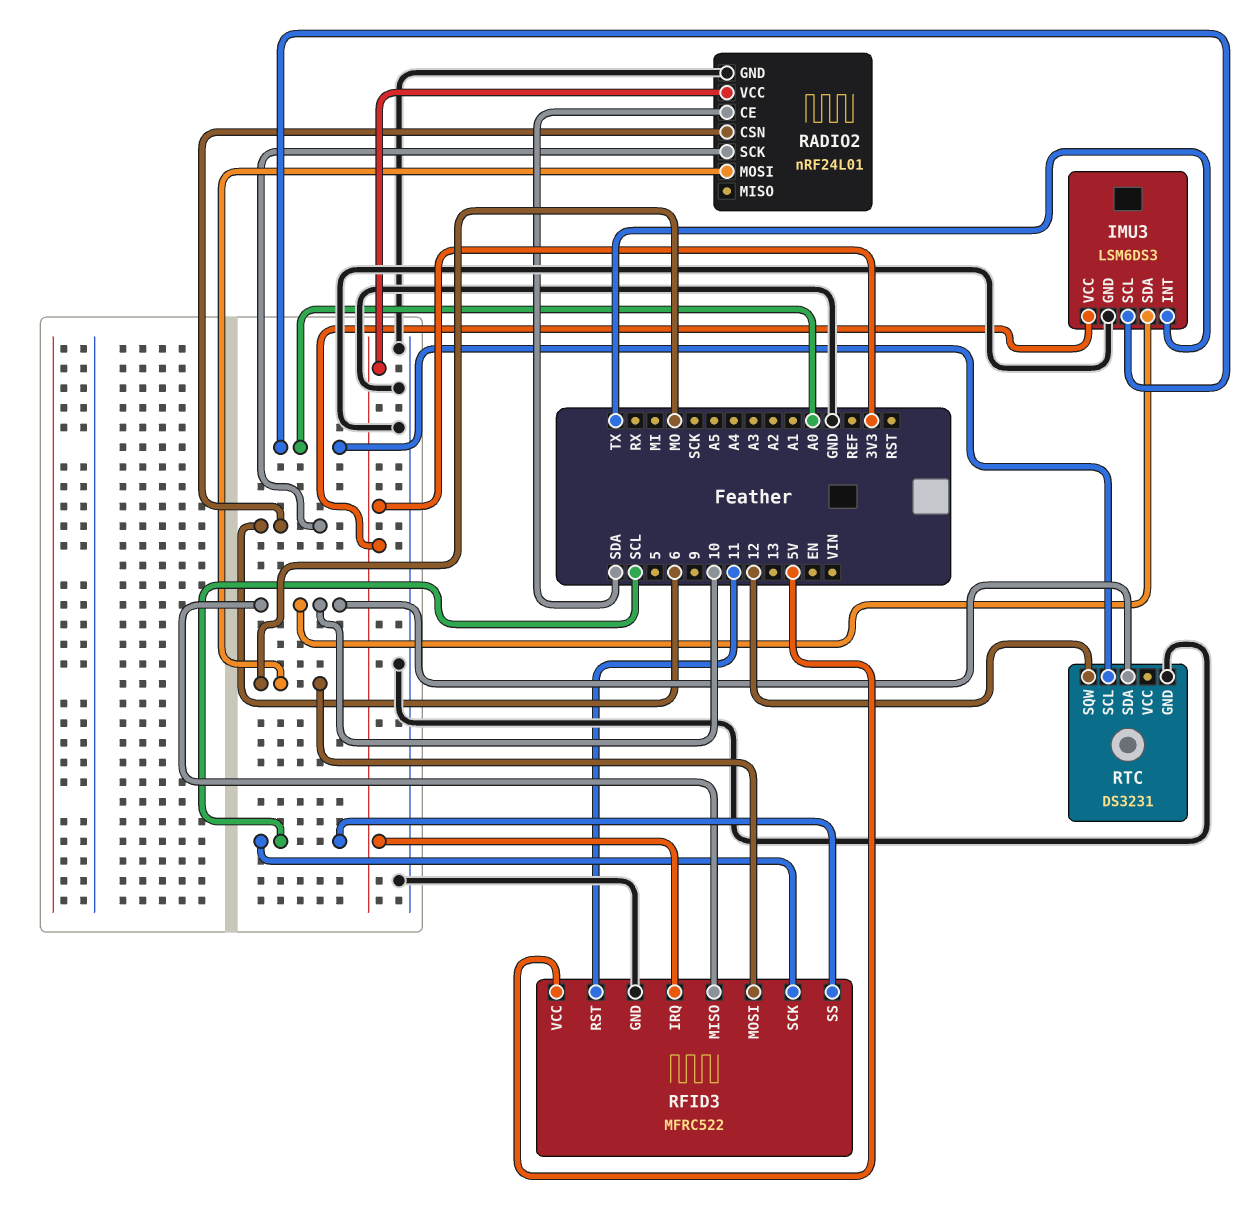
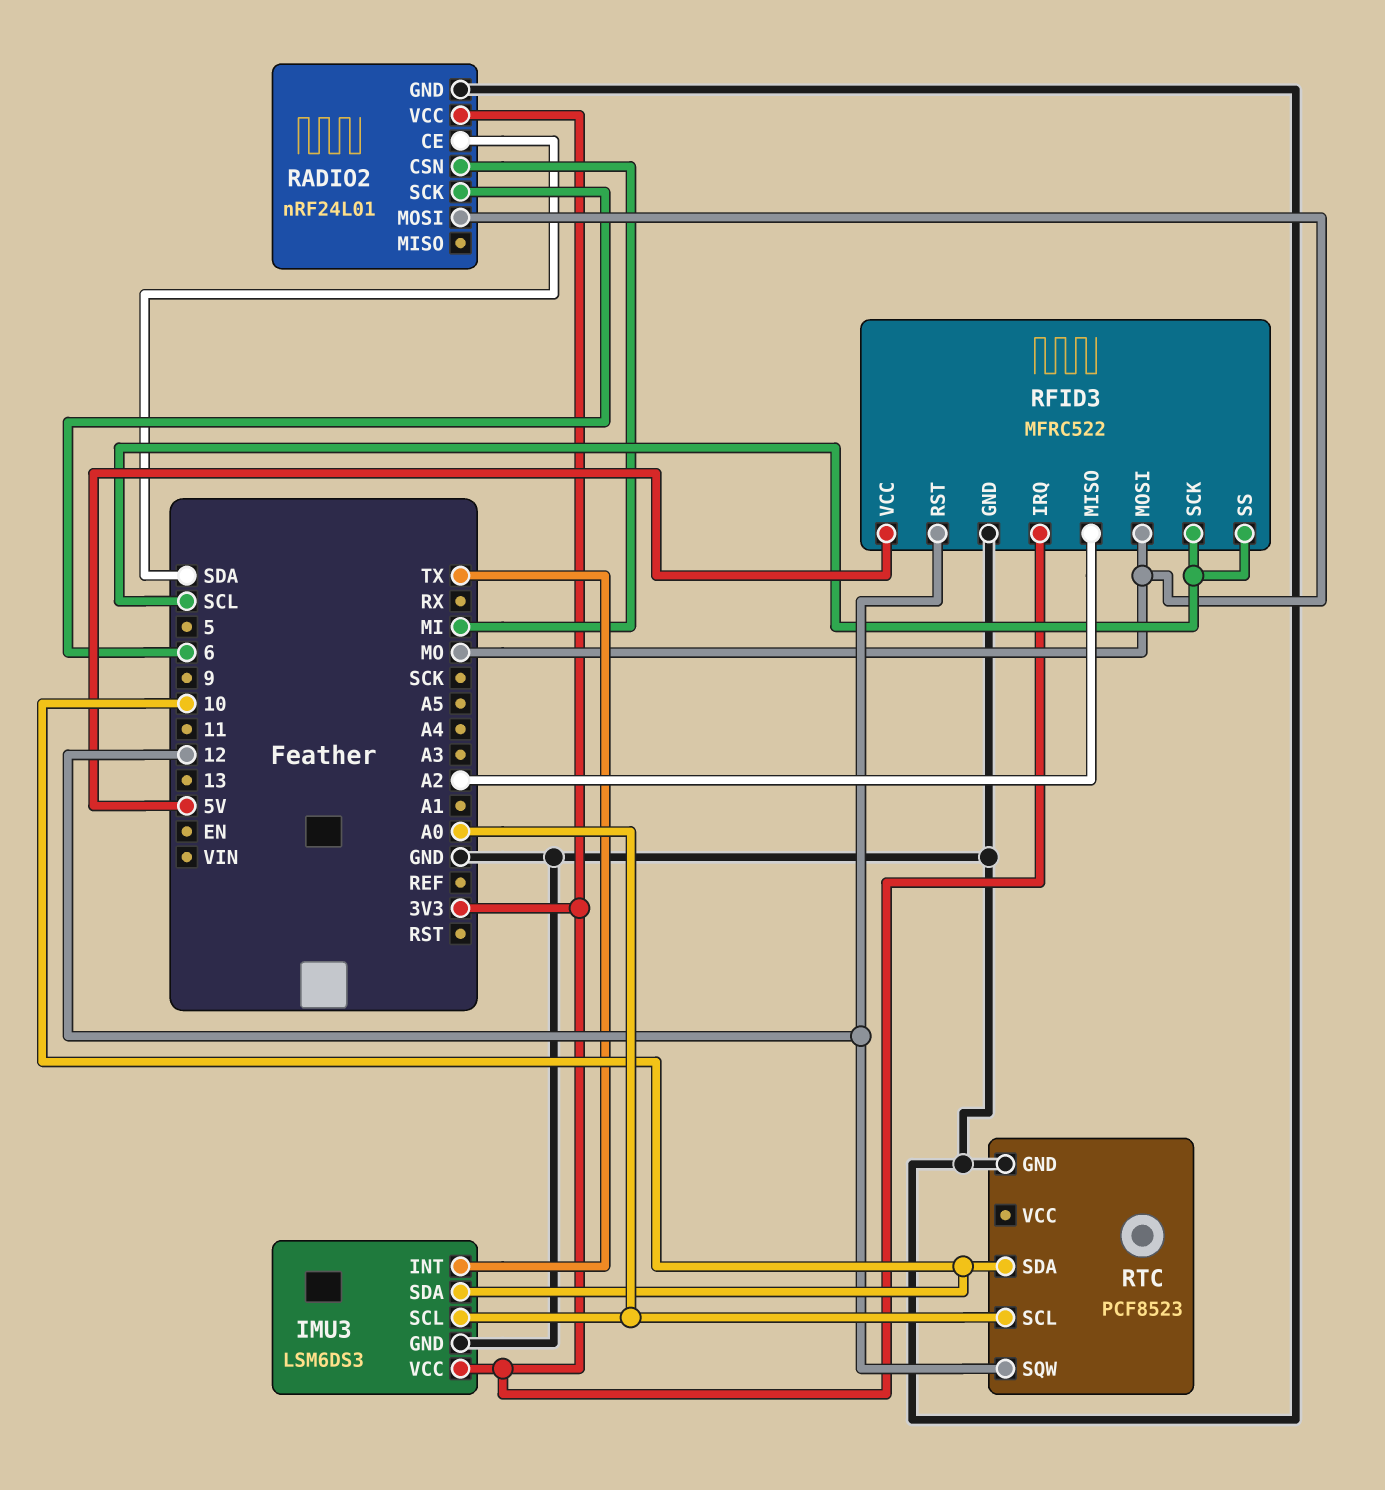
RADIO2 pin CSN: 6 -> MI
RFID3 pin MISO: 10 -> A2
RFID3 pin RST: 11 -> 12
RTC: DS3231 -> PCF8523

